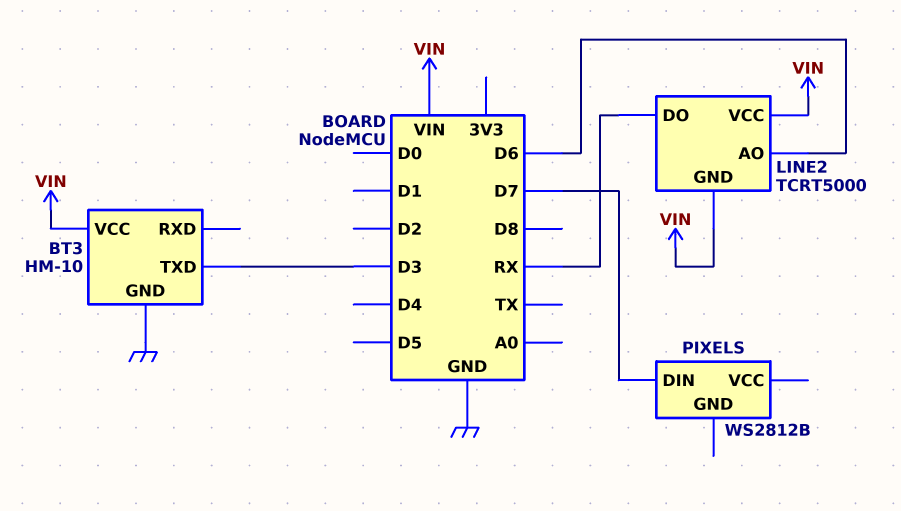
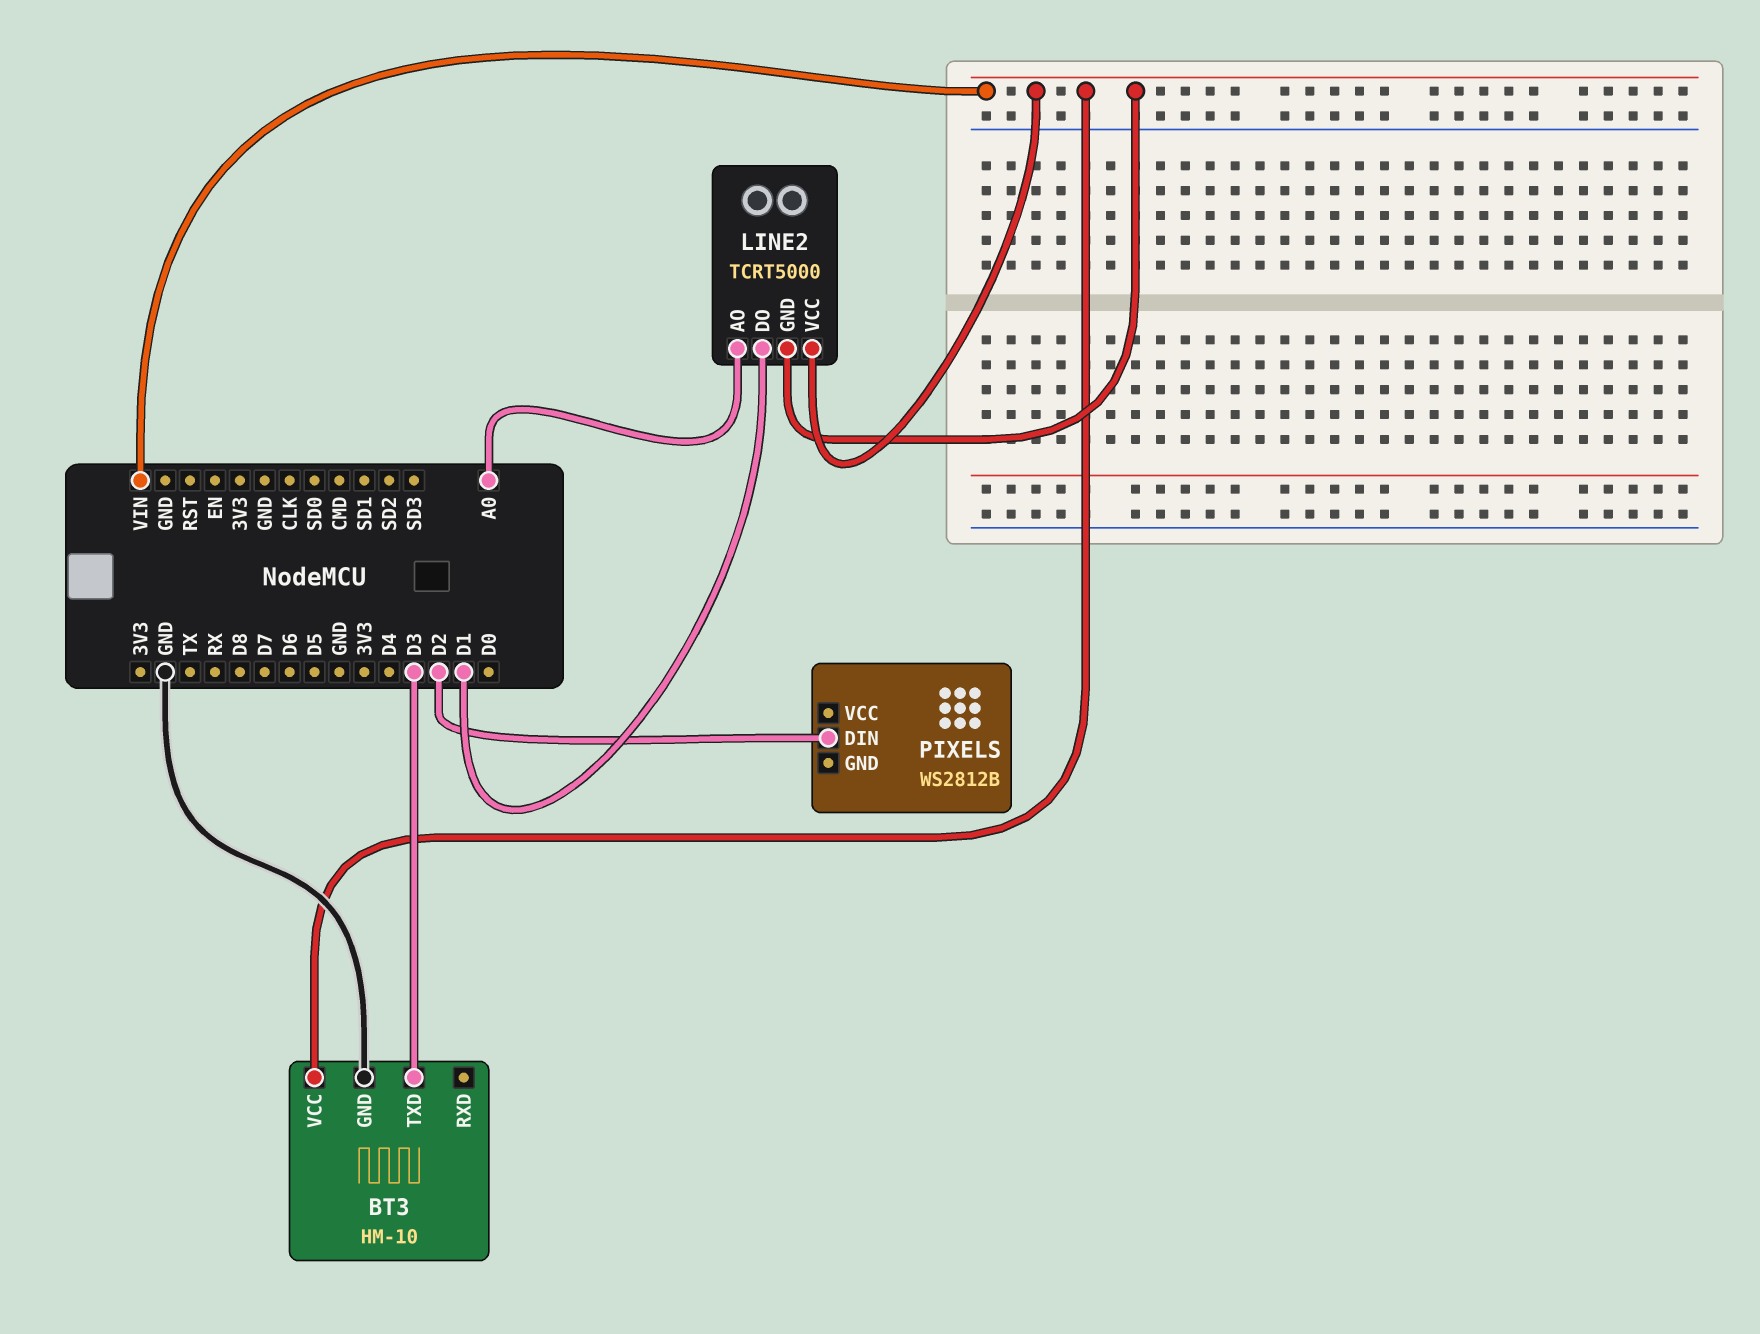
LINE2 pin AO: D6 -> A0
LINE2 pin DO: RX -> D1
PIXELS pin DIN: D7 -> D2

